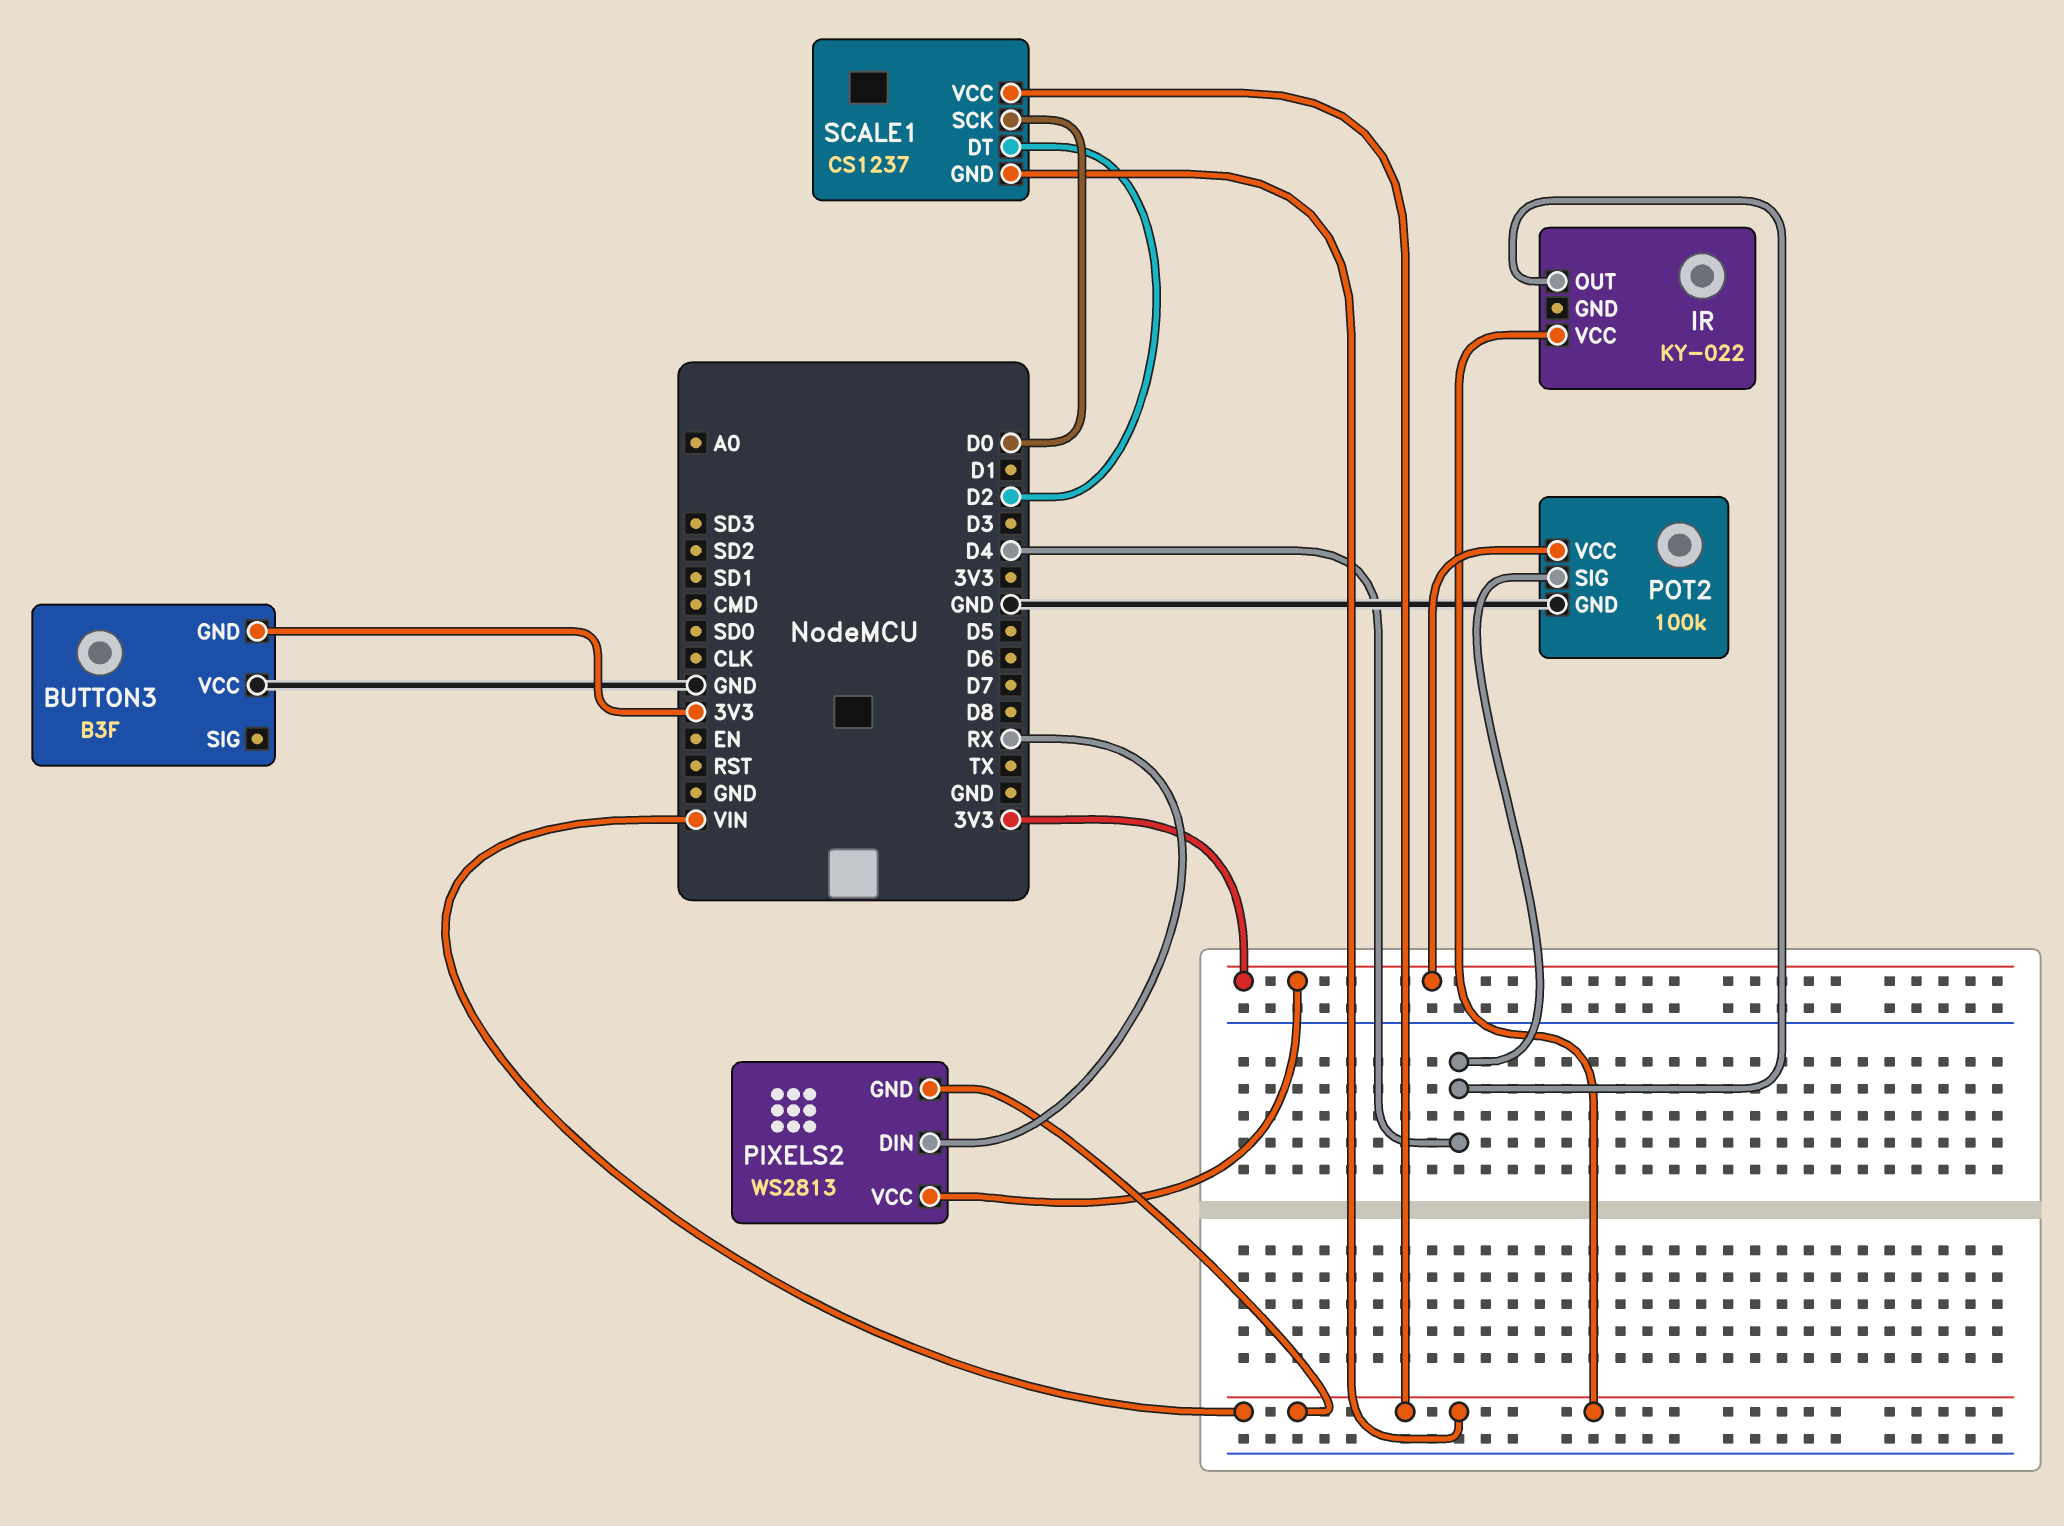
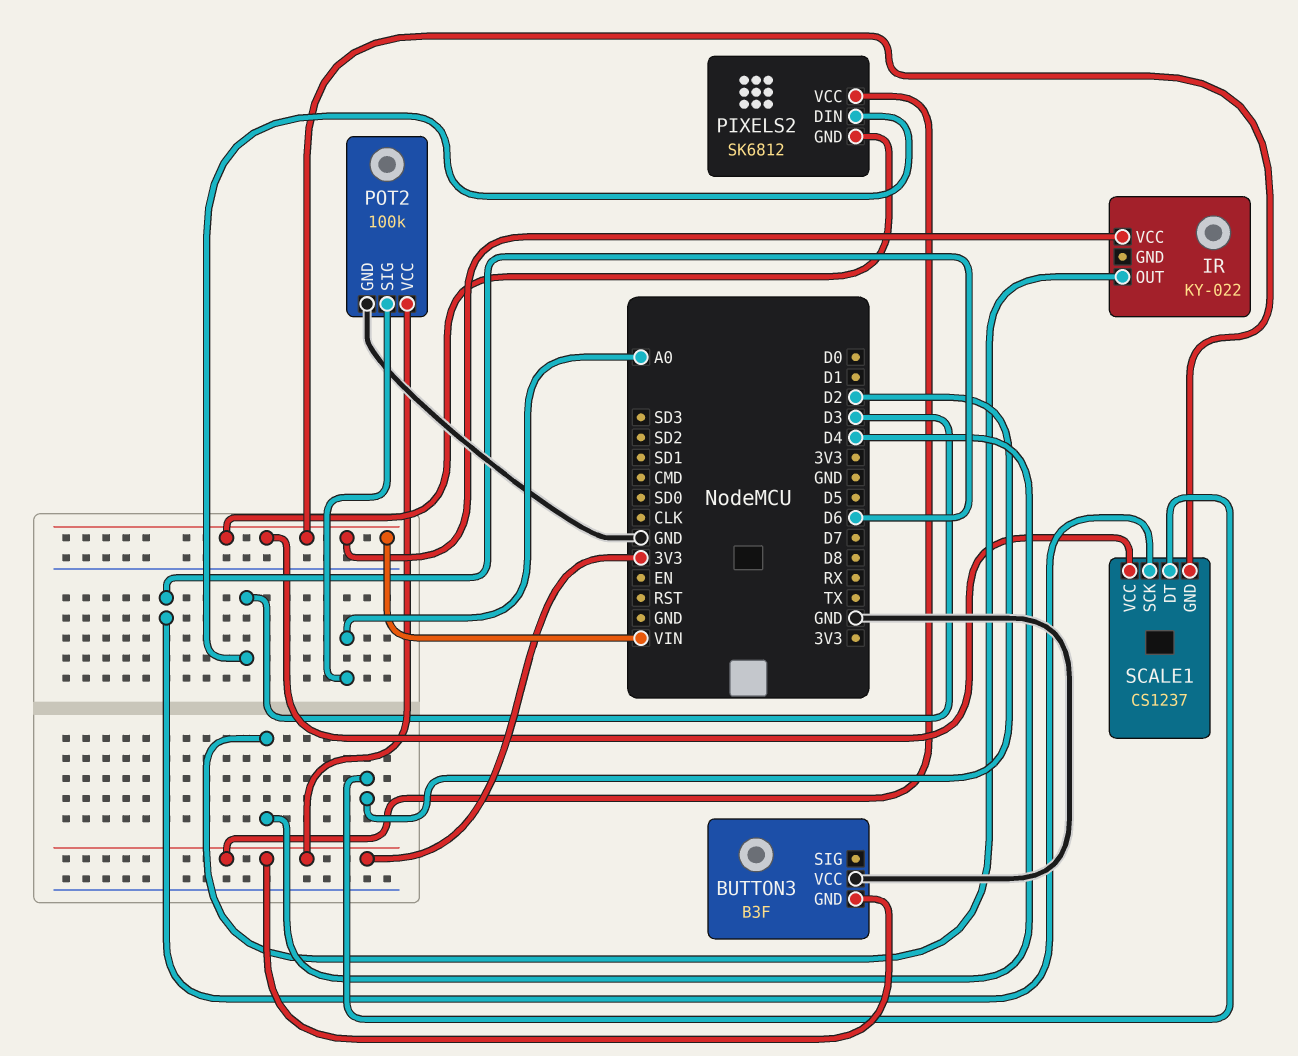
PIXELS2: WS2813 -> SK6812
PIXELS2 pin DIN: RX -> D3
POT2 pin SIG: D4 -> A0
SCALE1 pin SCK: D0 -> D6

